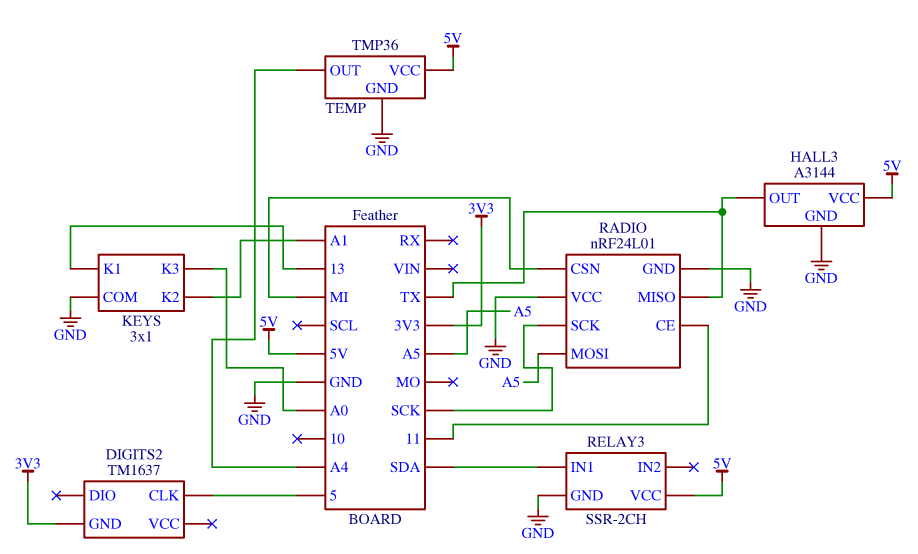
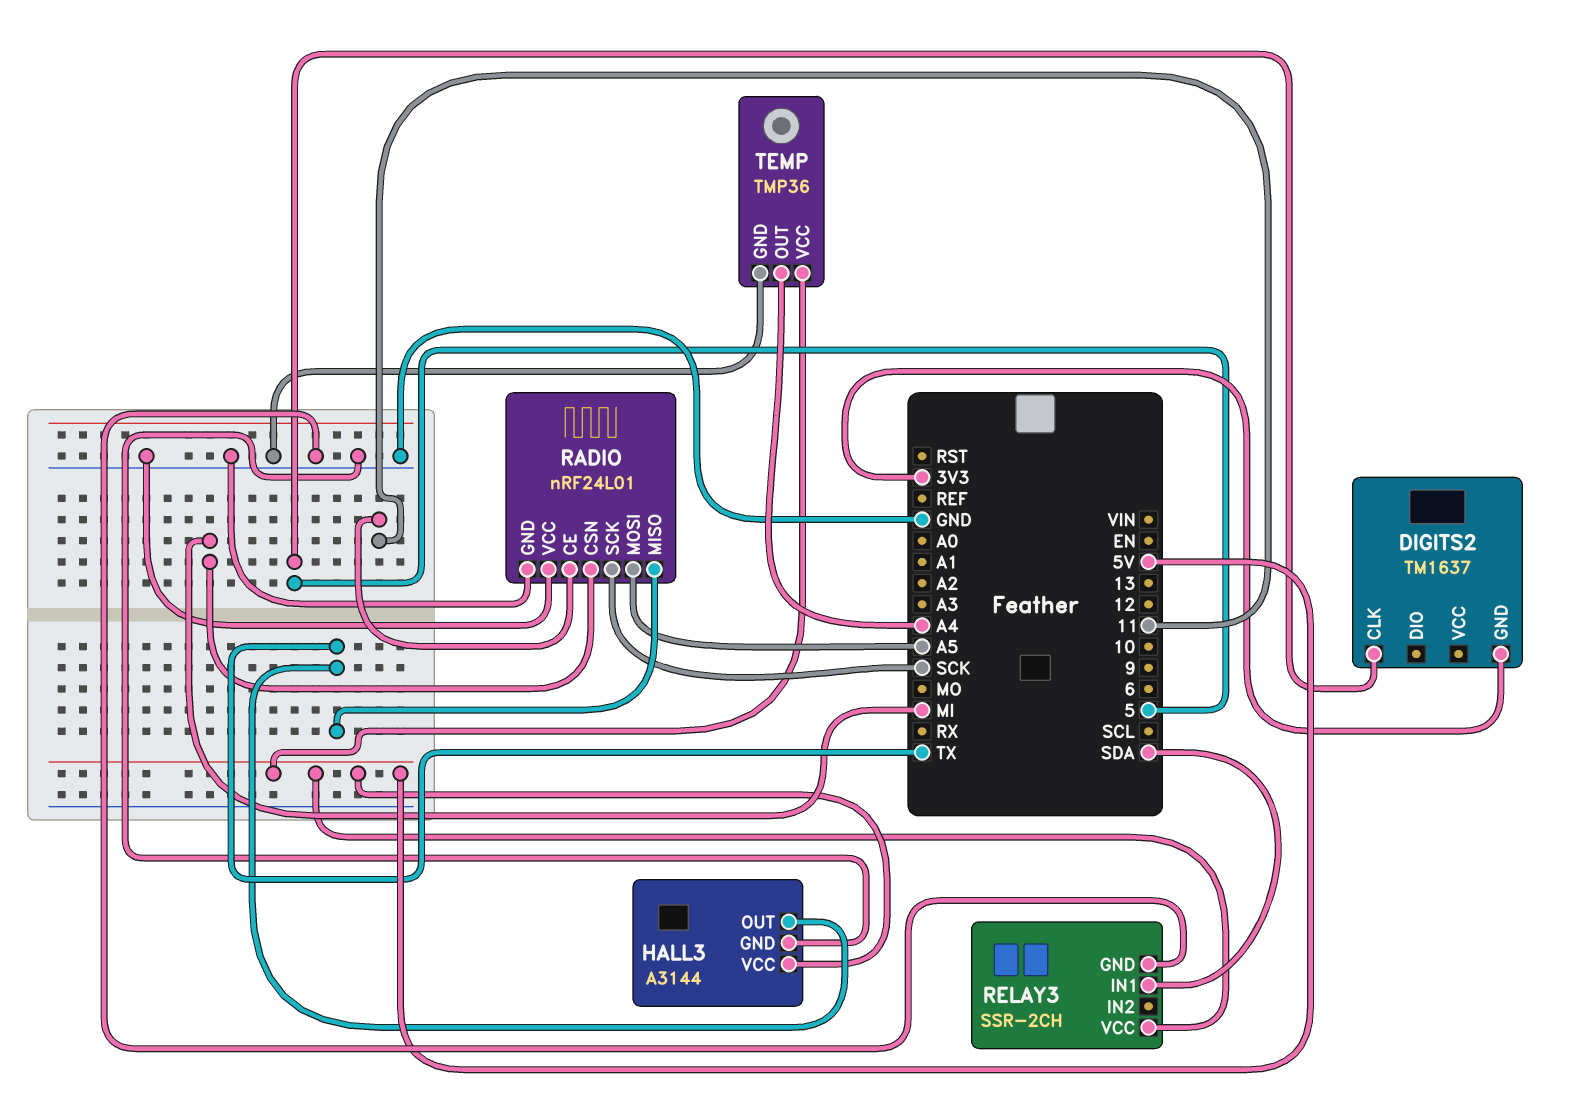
KEYS: 3x1 -> none
KEYS pin COM: GND -> none
KEYS pin K1: 13 -> none
KEYS pin K2: A1 -> none
KEYS pin K3: A0 -> none

